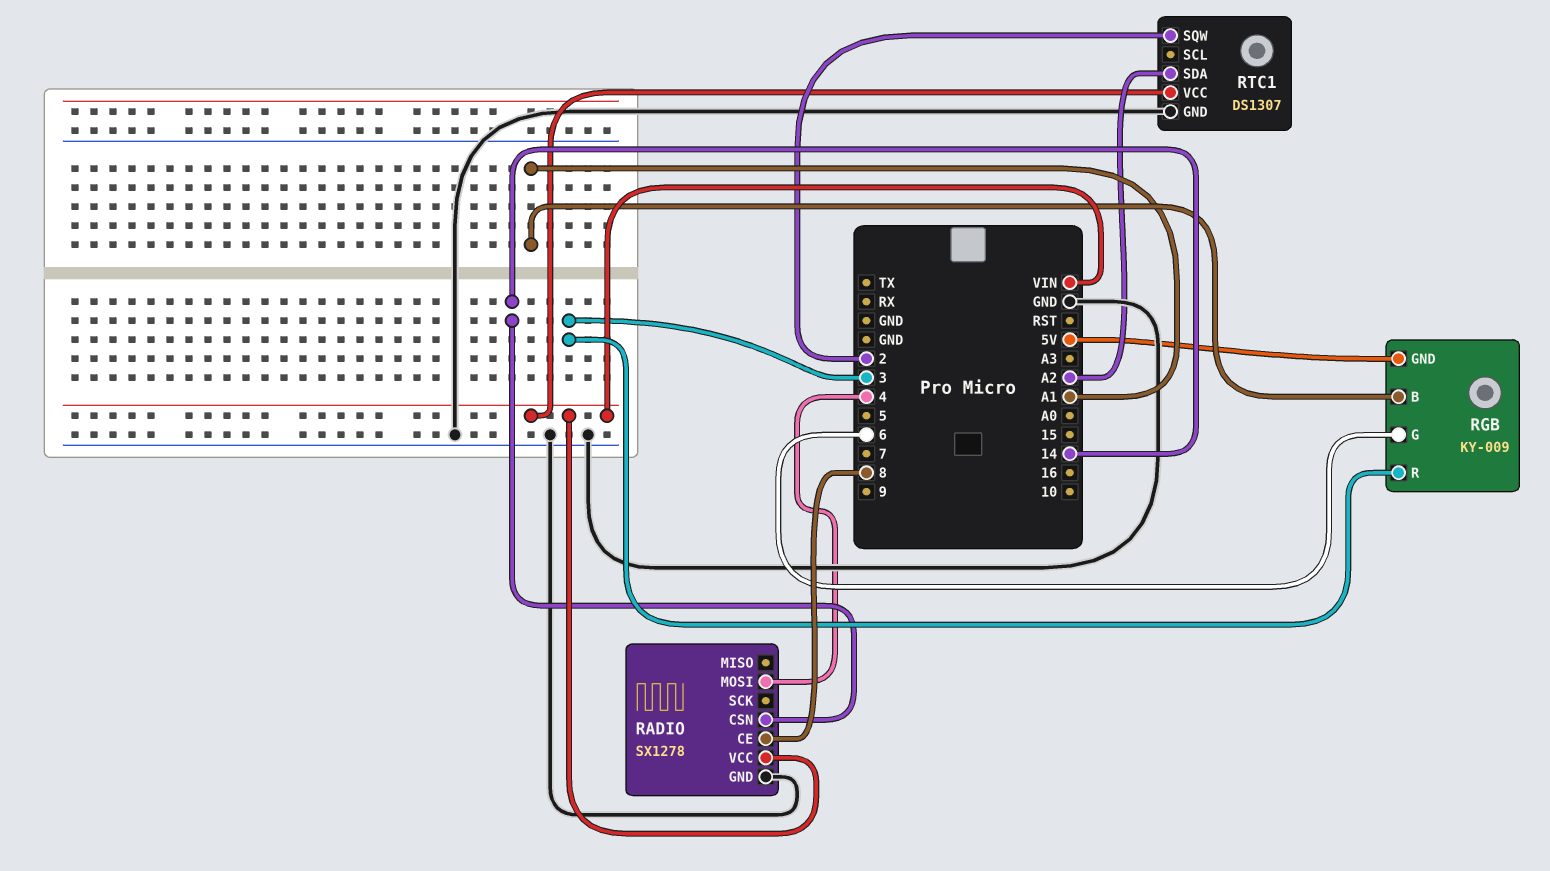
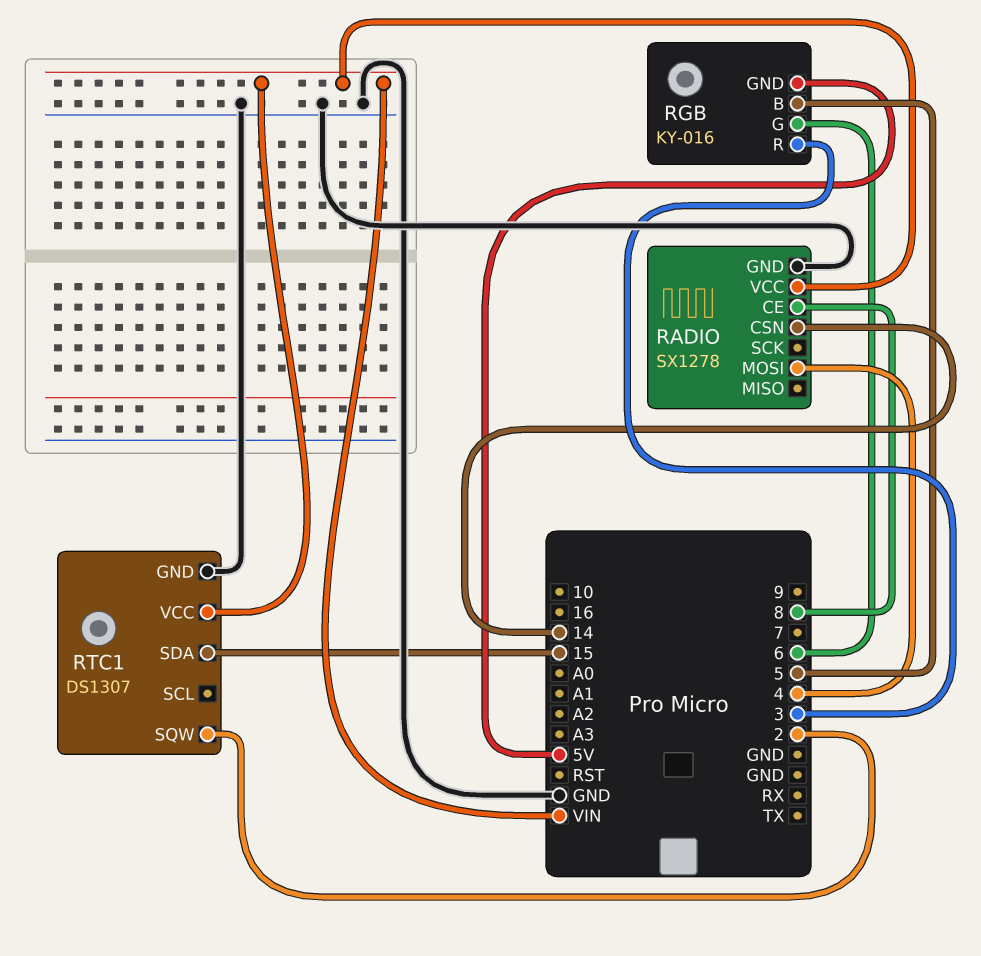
RGB: KY-009 -> KY-016
RGB pin B: A1 -> 5
RTC1 pin SDA: A2 -> 15

